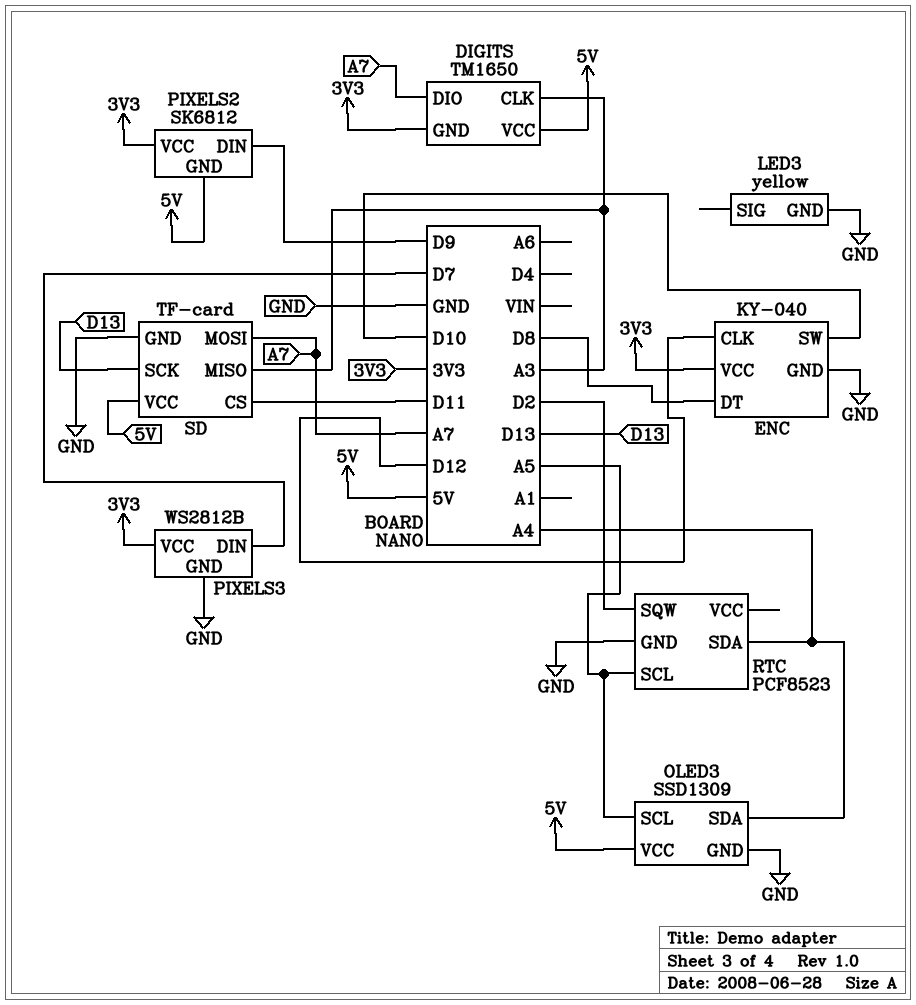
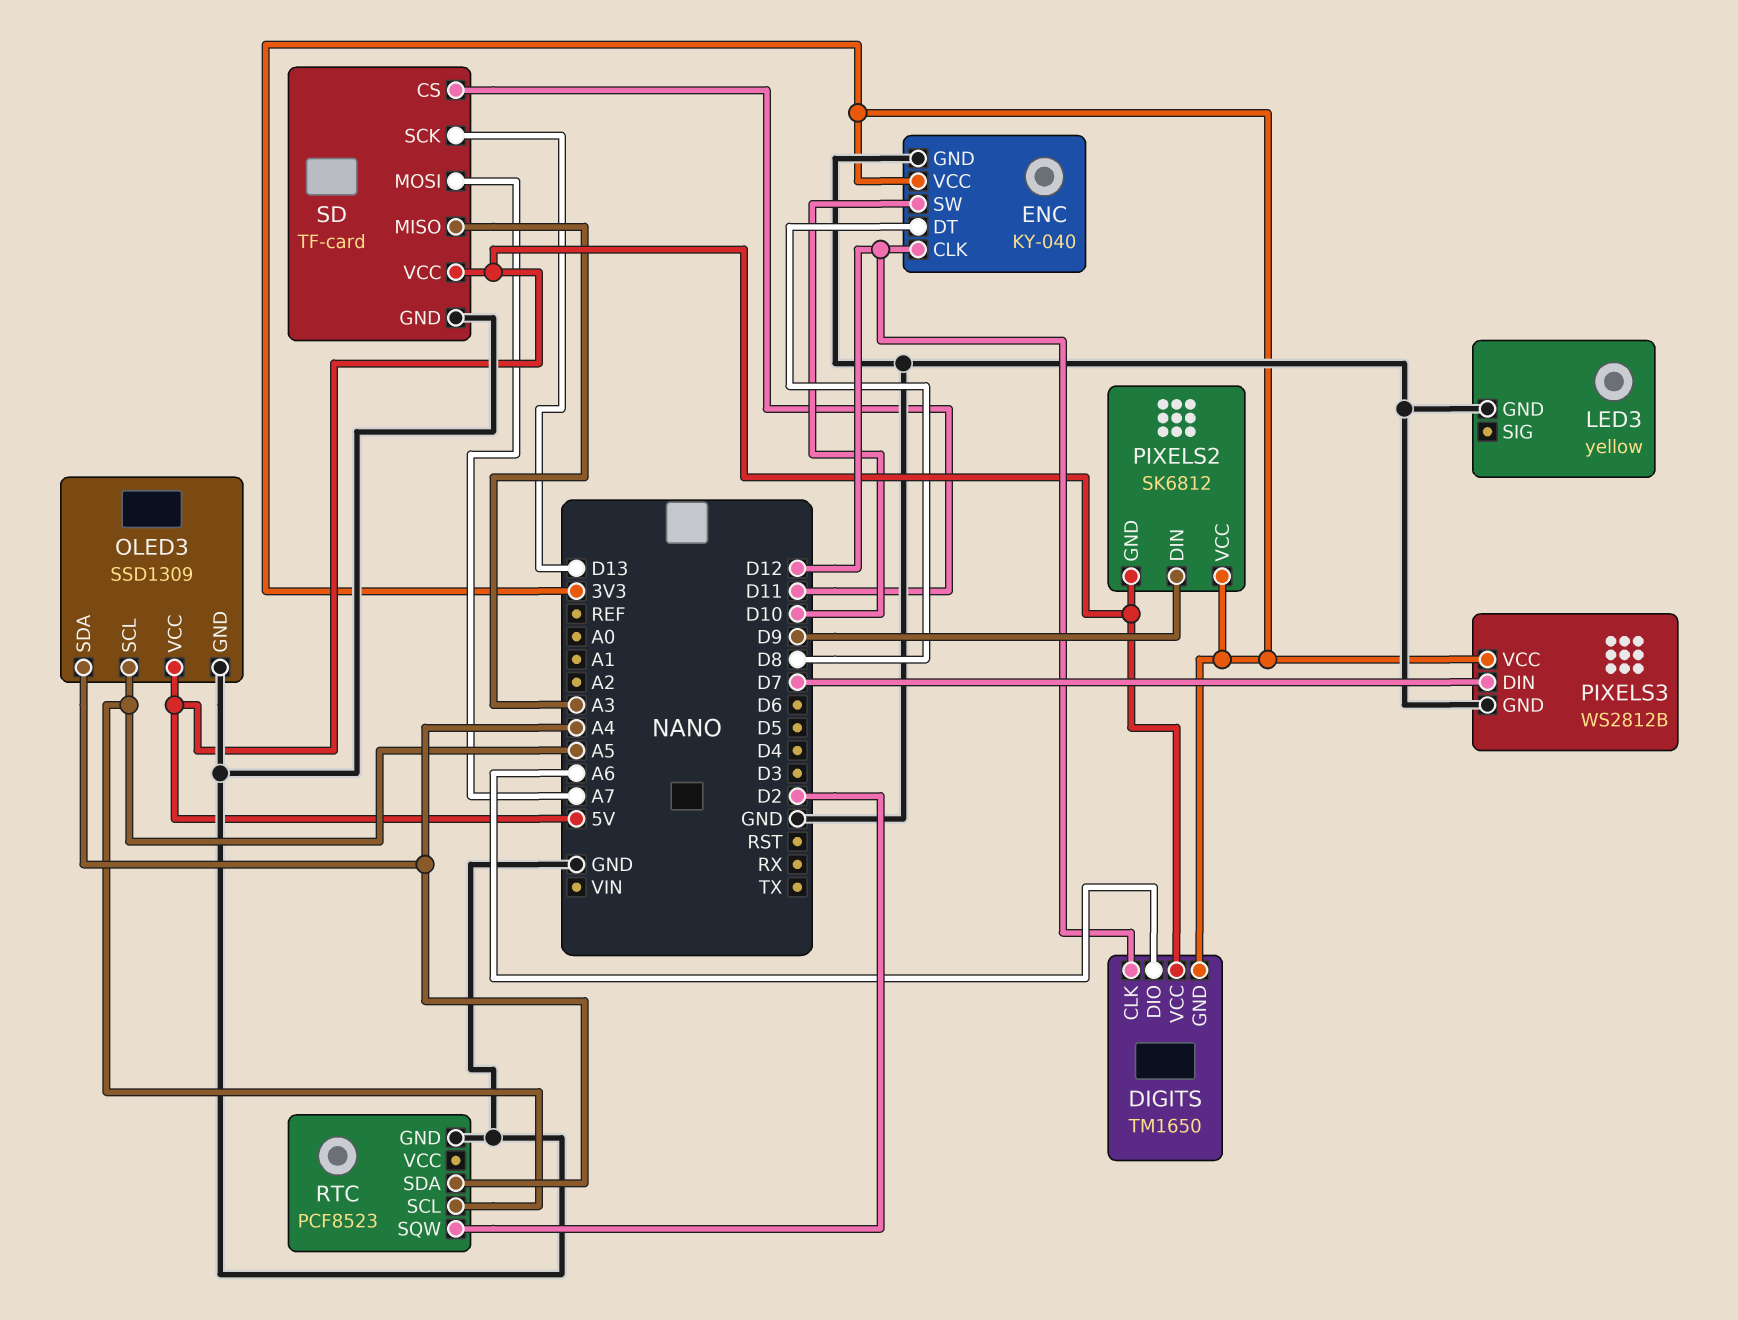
DIGITS pin CLK: A3 -> D12
DIGITS pin DIO: A7 -> A6

